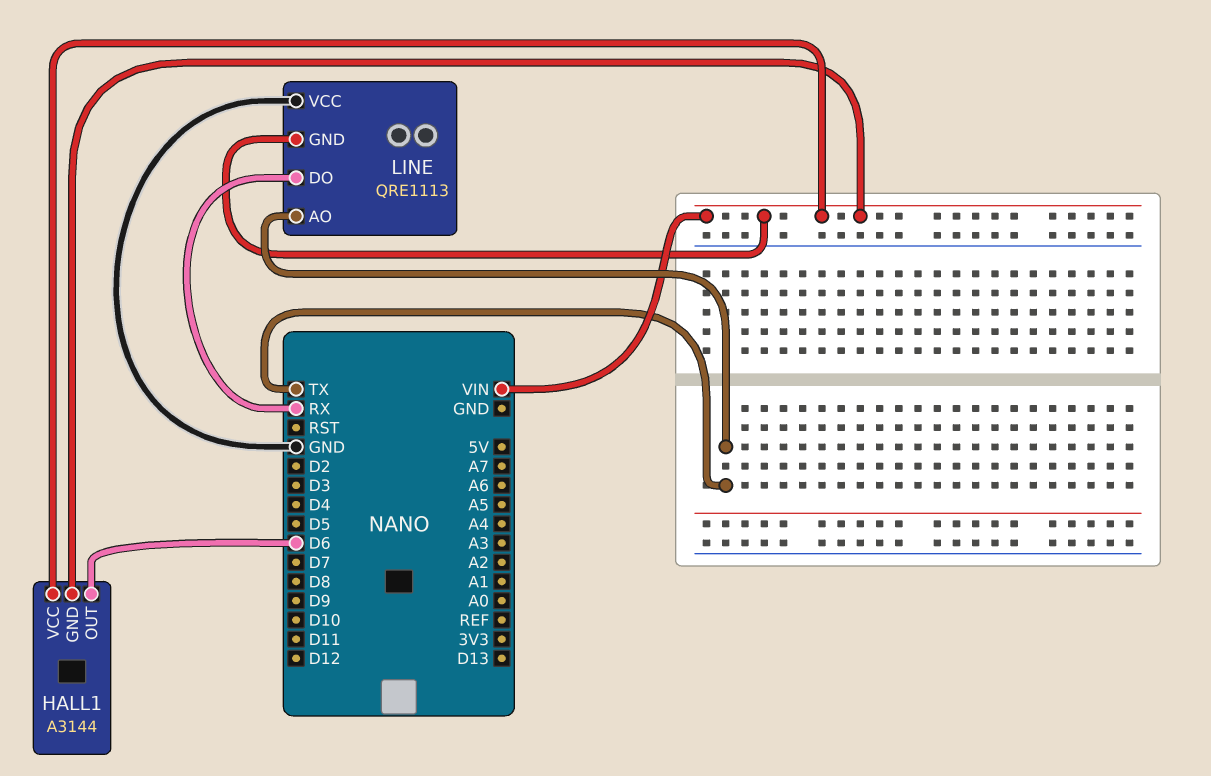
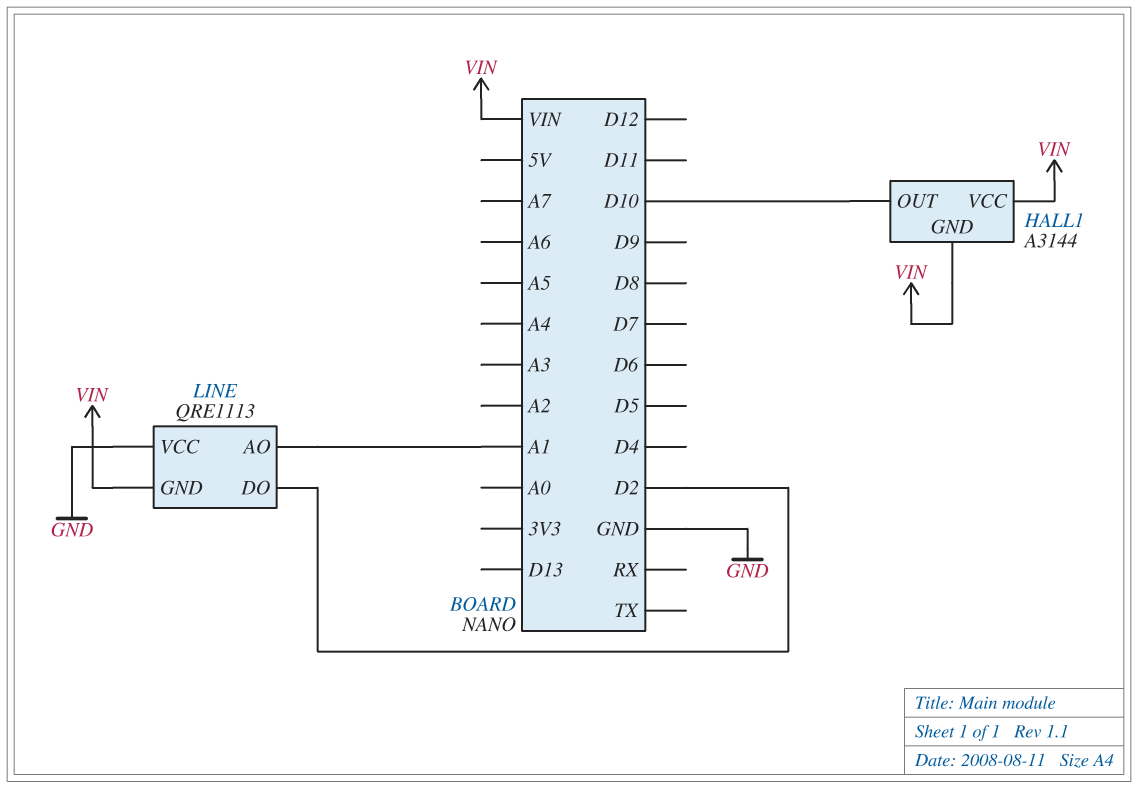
HALL1 pin OUT: D6 -> D10
LINE pin AO: TX -> A1
LINE pin DO: RX -> D2

